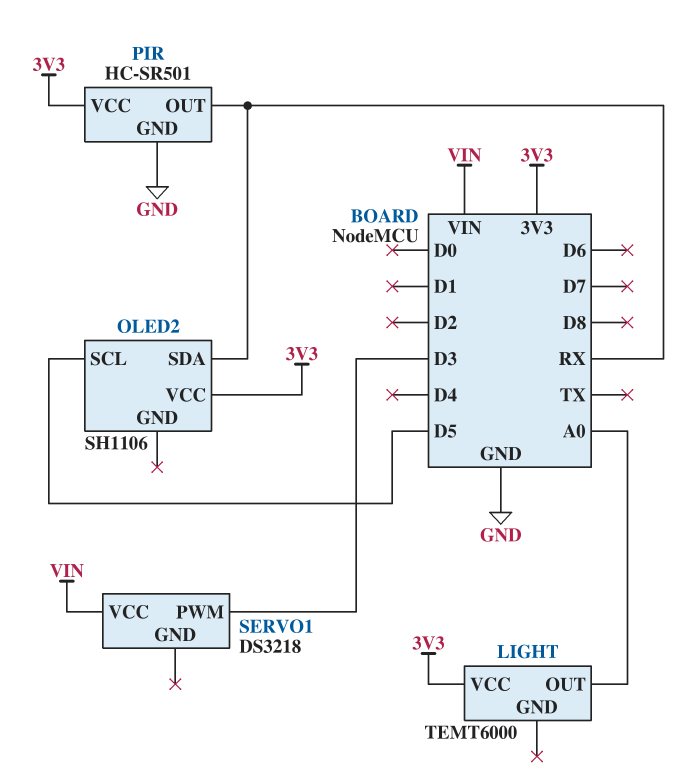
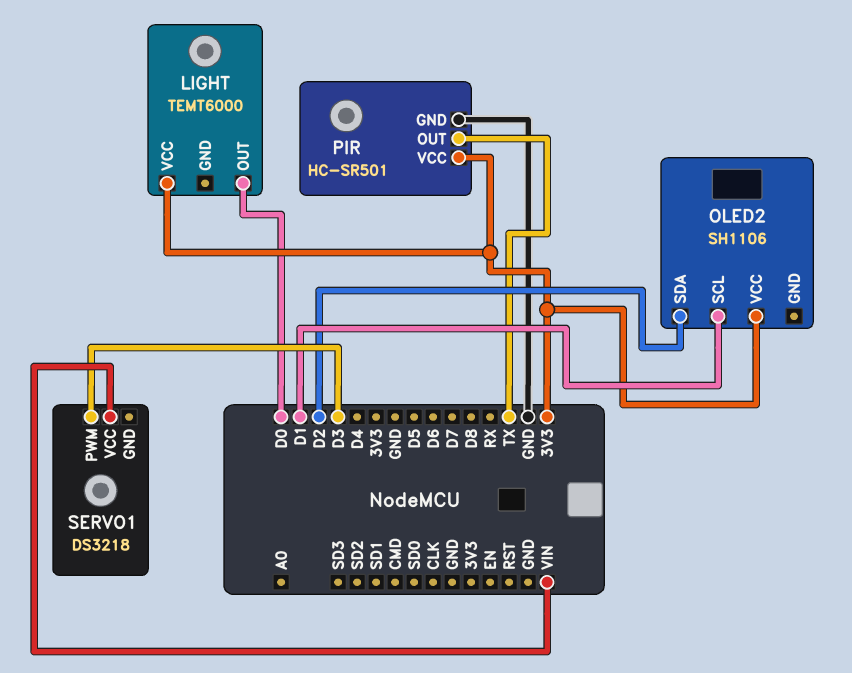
LIGHT pin OUT: A0 -> D0
OLED2 pin SCL: D5 -> D1
OLED2 pin SDA: RX -> D2
PIR pin OUT: RX -> TX

